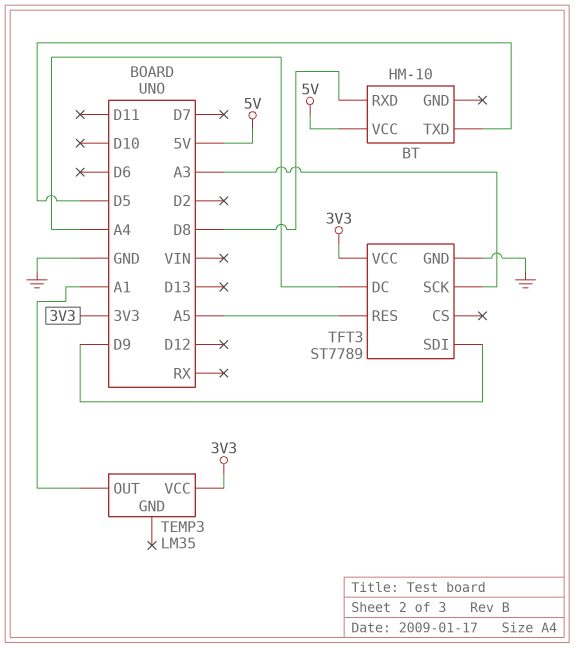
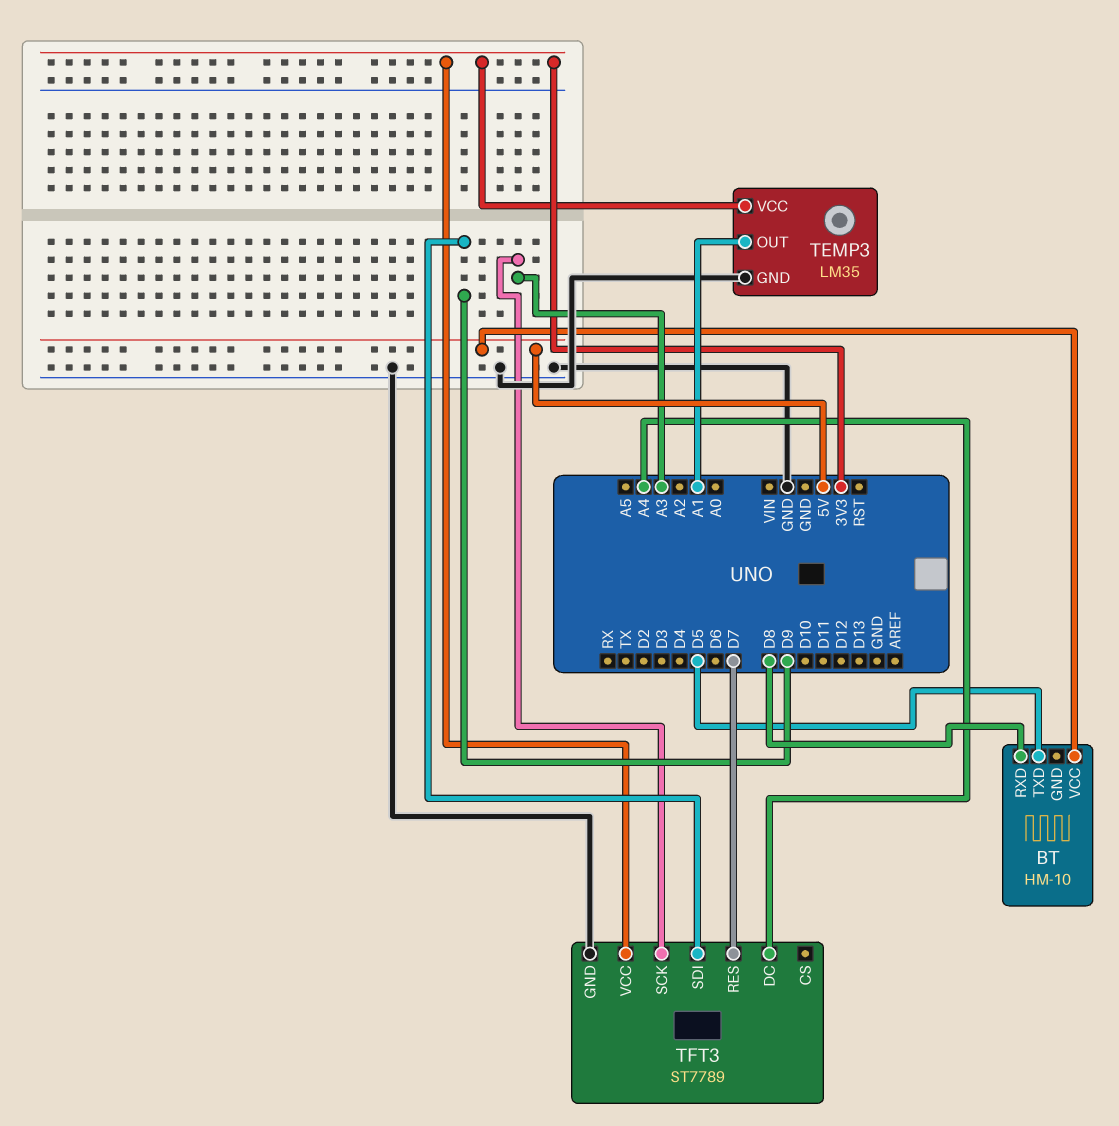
TEMP3 pin GND: none -> GND
TFT3 pin RES: A5 -> D7

